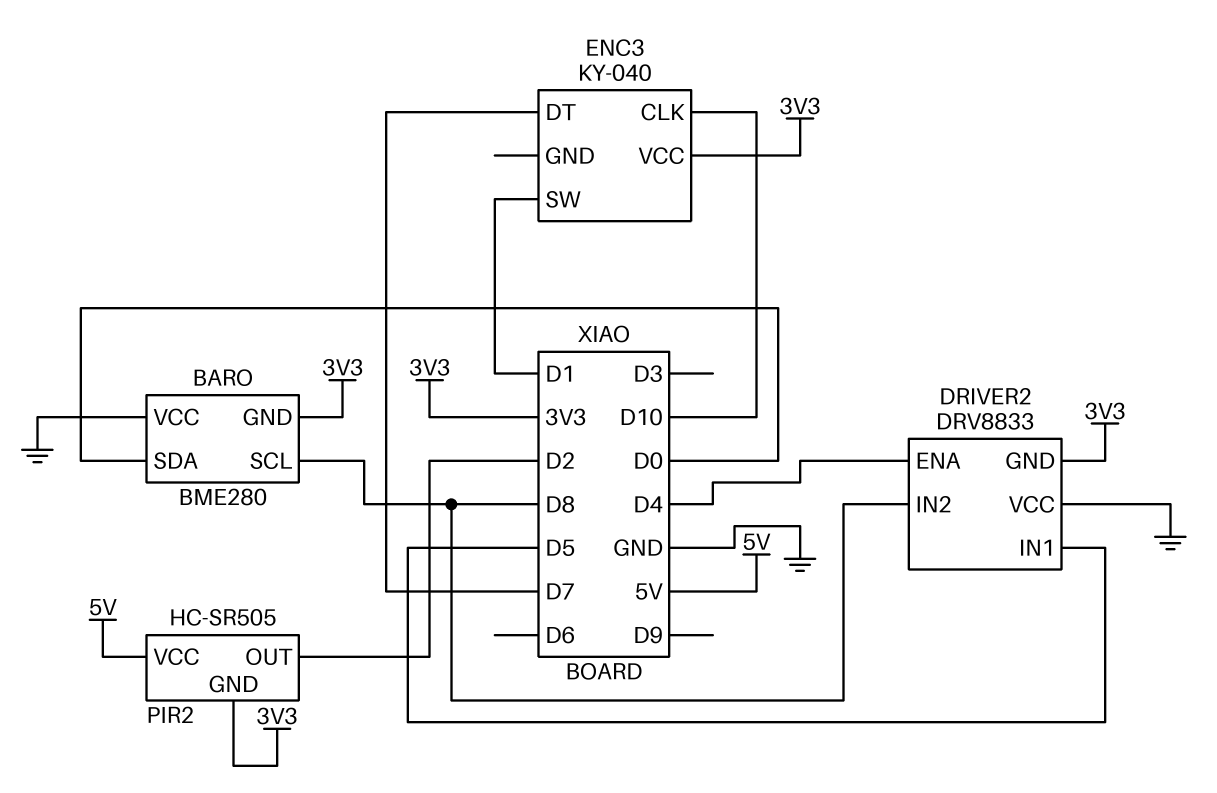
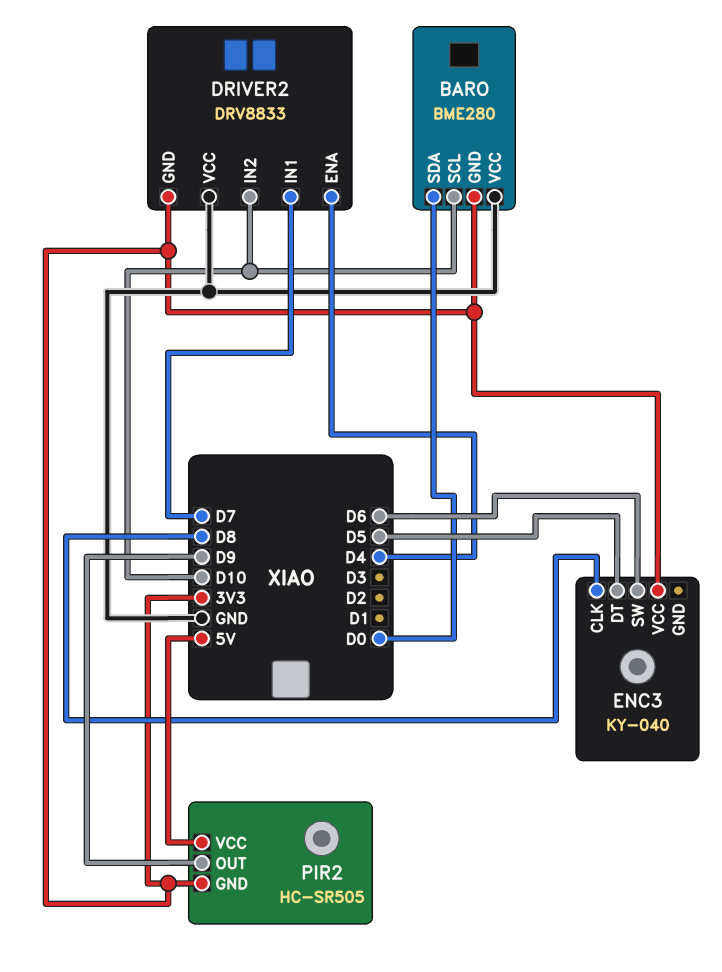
BARO pin SCL: D8 -> D10
DRIVER2 pin IN1: D5 -> D7
DRIVER2 pin IN2: D8 -> D10
ENC3 pin CLK: D10 -> D8
ENC3 pin DT: D7 -> D5
ENC3 pin SW: D1 -> D6
PIR2 pin OUT: D2 -> D9

